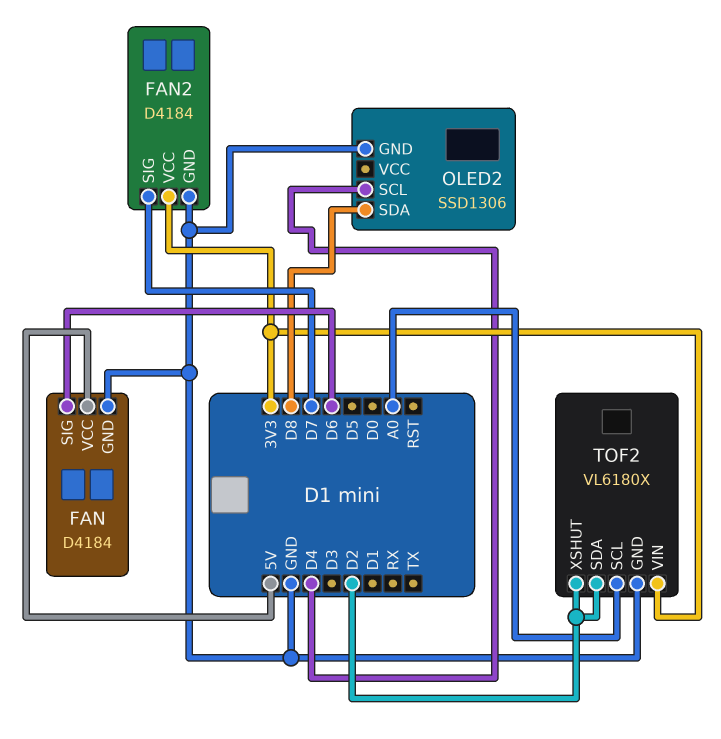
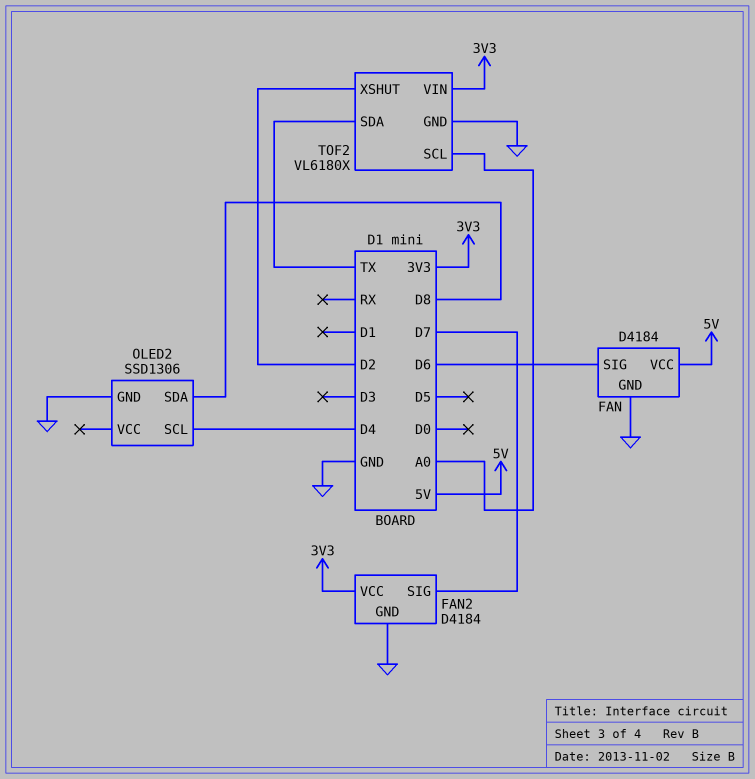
TOF2 pin SDA: D2 -> TX

